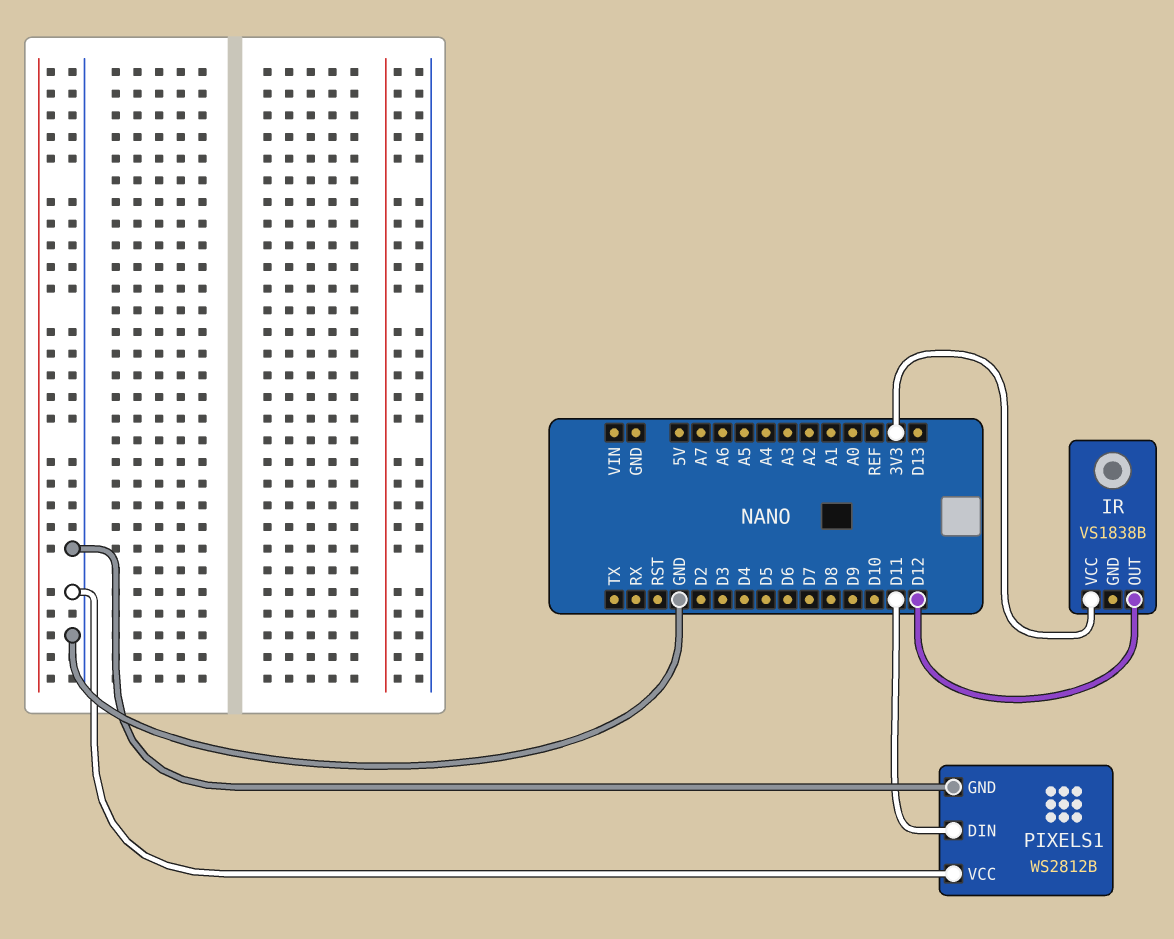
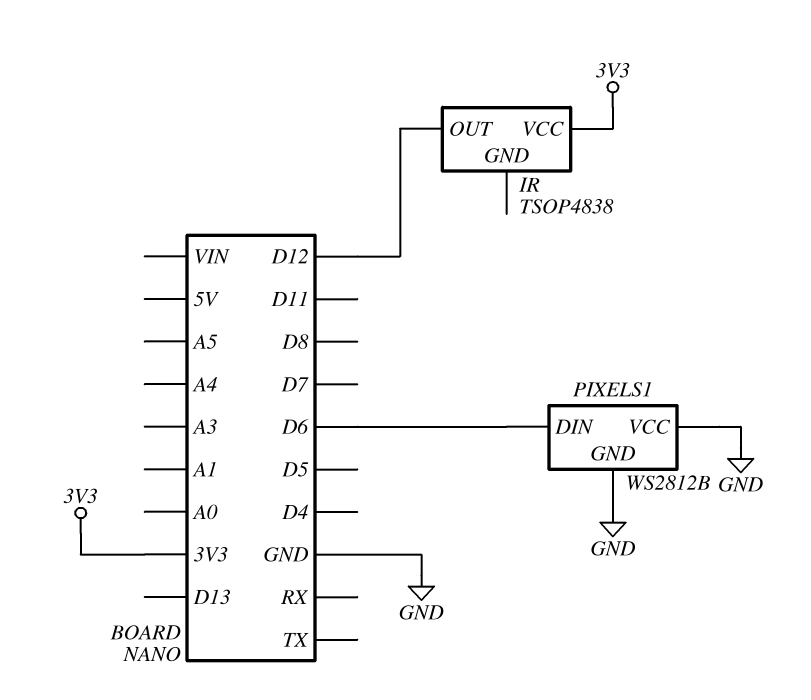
IR: VS1838B -> TSOP4838
PIXELS1 pin DIN: D11 -> D6

